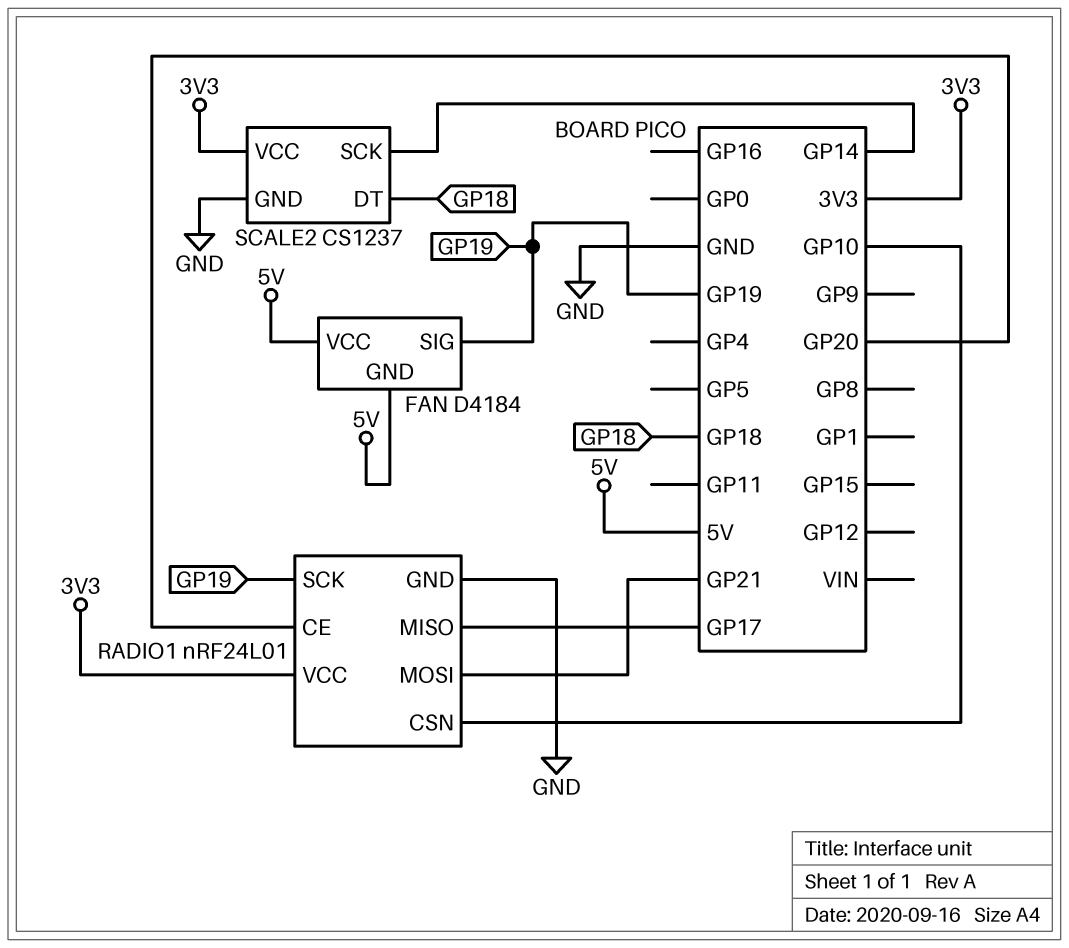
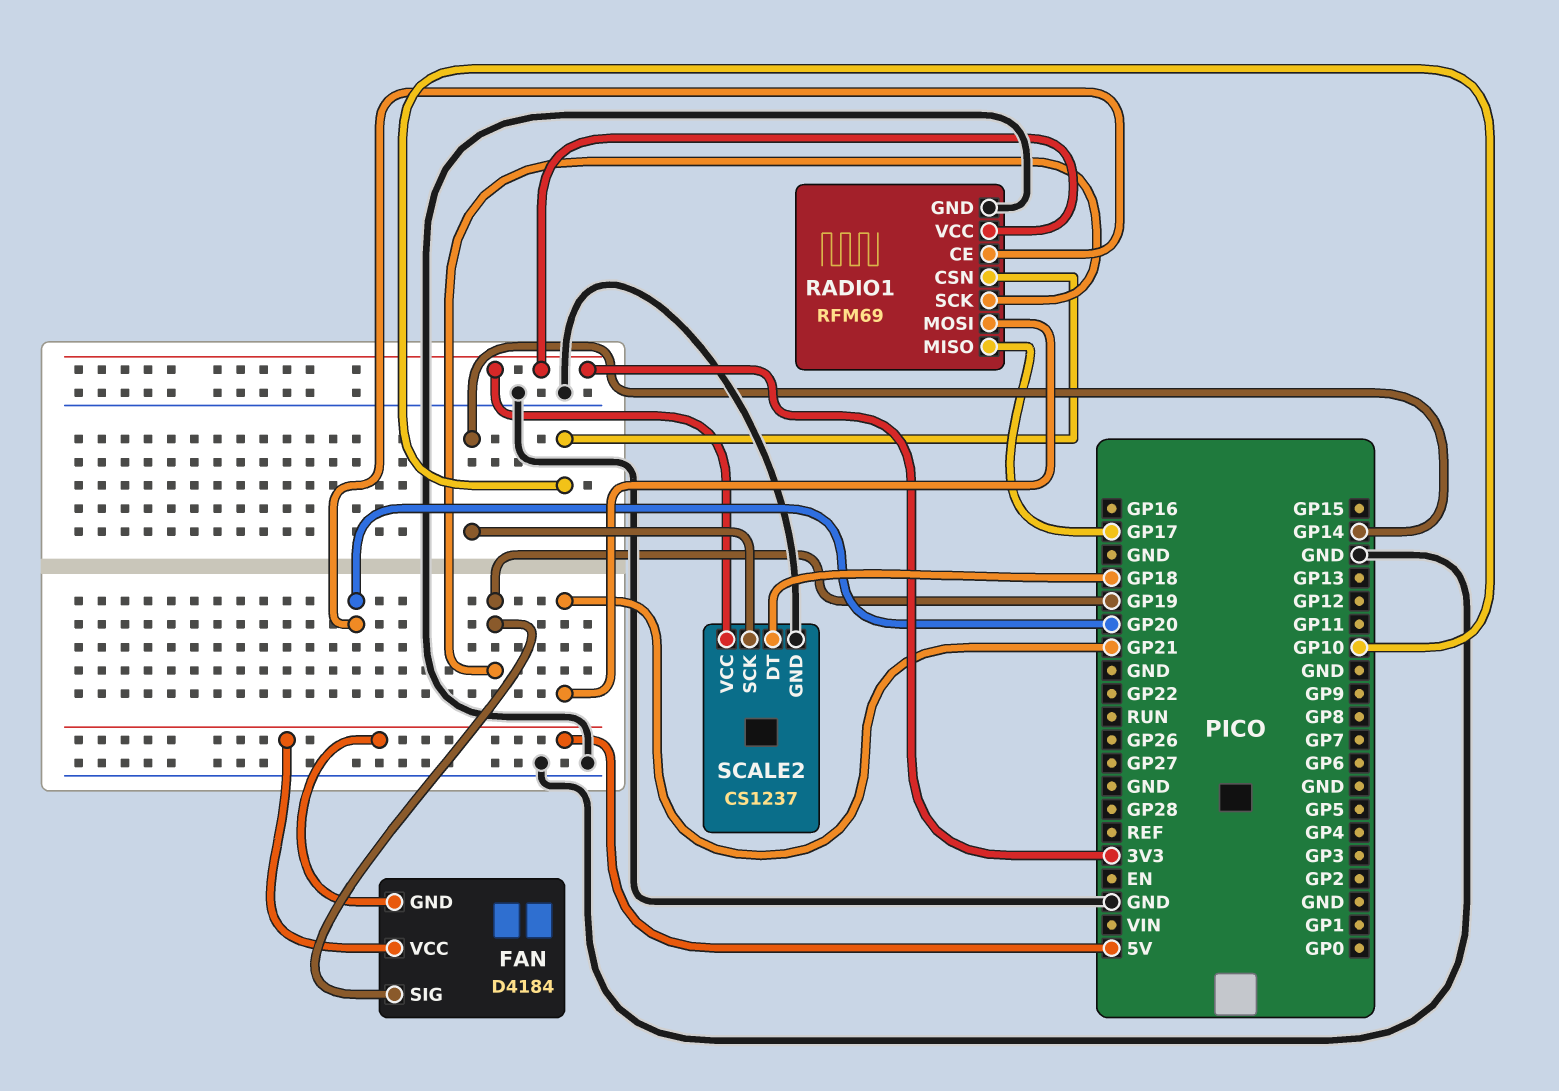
RADIO1: nRF24L01 -> RFM69

